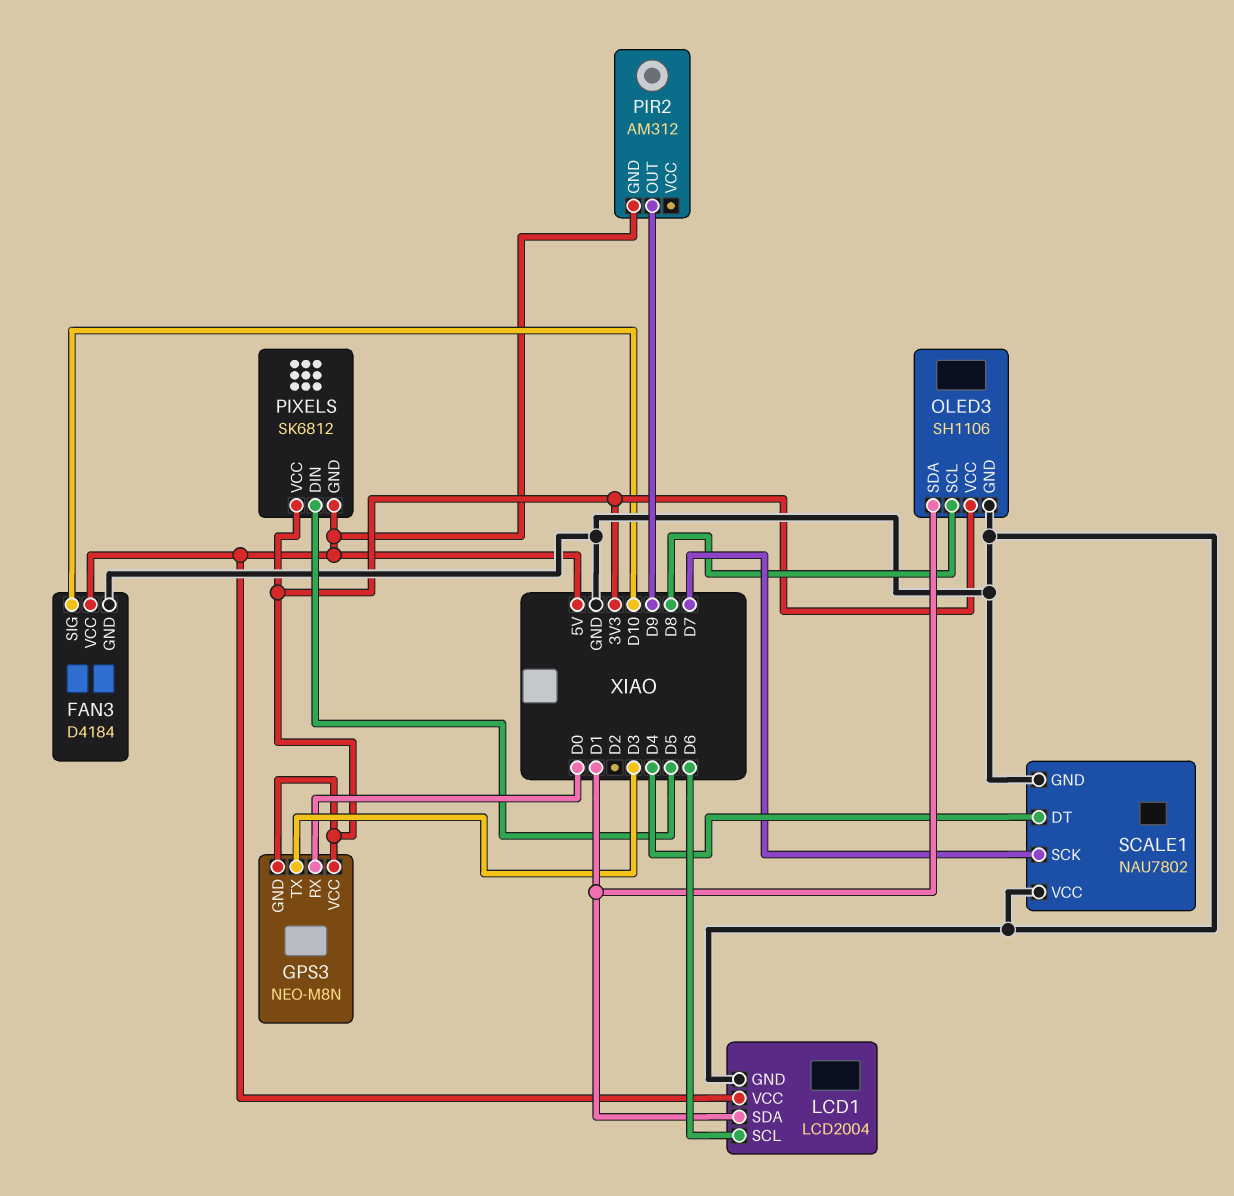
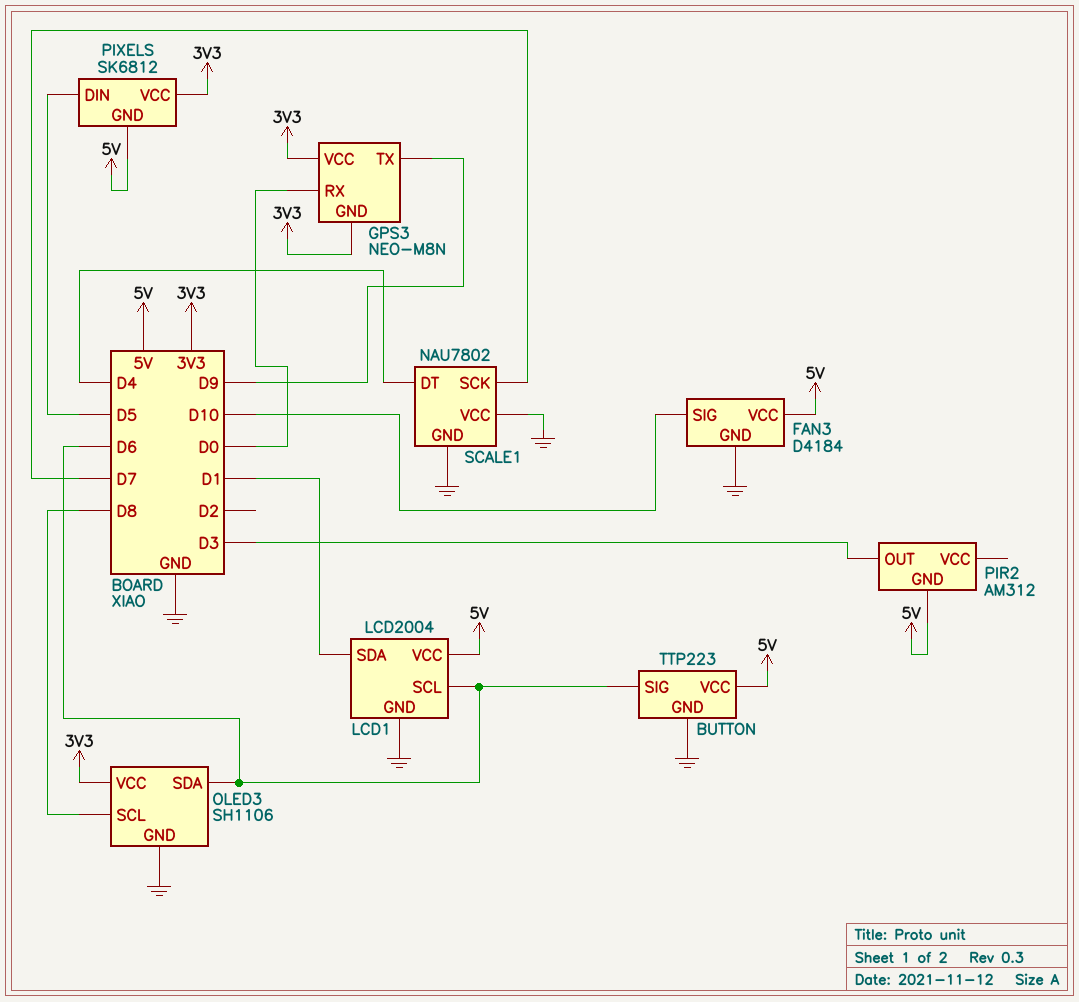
BUTTON: none -> TTP223
BUTTON pin GND: none -> GND
BUTTON pin SIG: none -> D6
BUTTON pin VCC: none -> 5V
GPS3 pin TX: D3 -> D9
OLED3 pin SDA: D1 -> D6
PIR2 pin OUT: D9 -> D3

